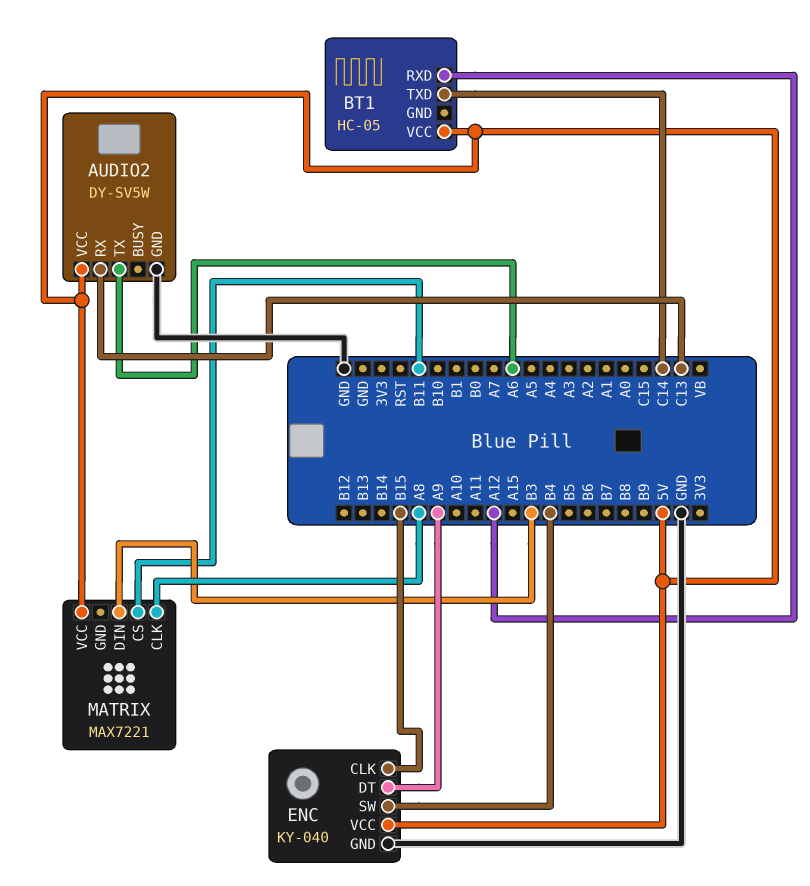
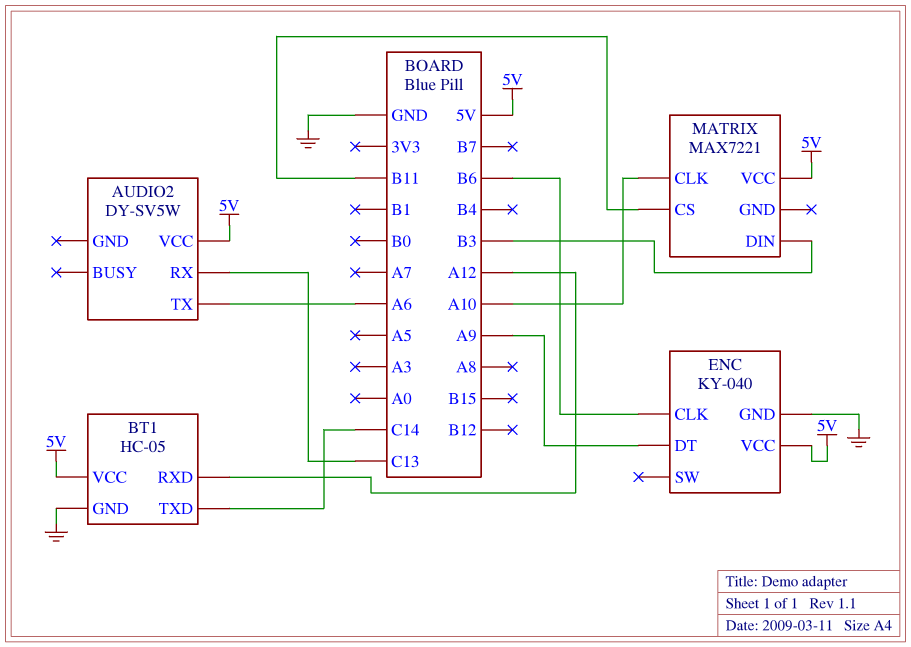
AUDIO2 pin GND: GND -> none
BT1 pin GND: none -> GND
ENC pin CLK: B15 -> B6
ENC pin SW: B4 -> none
MATRIX pin CLK: A8 -> A10

